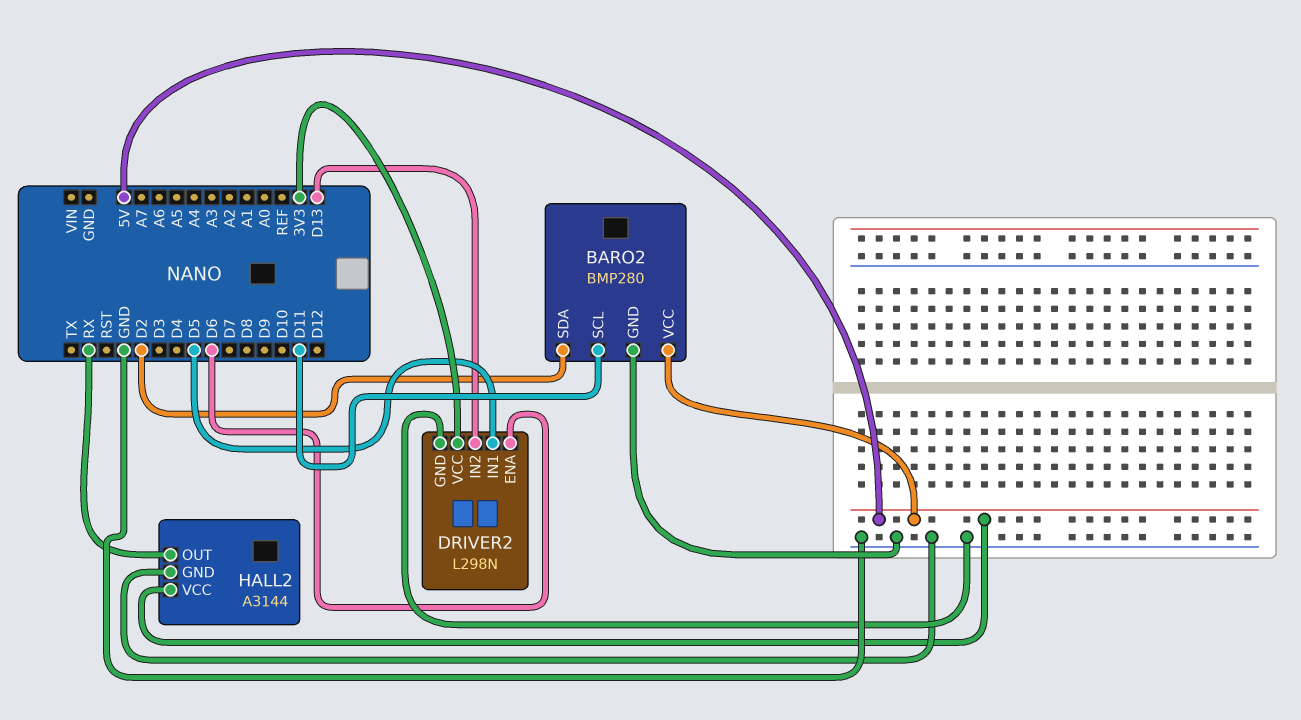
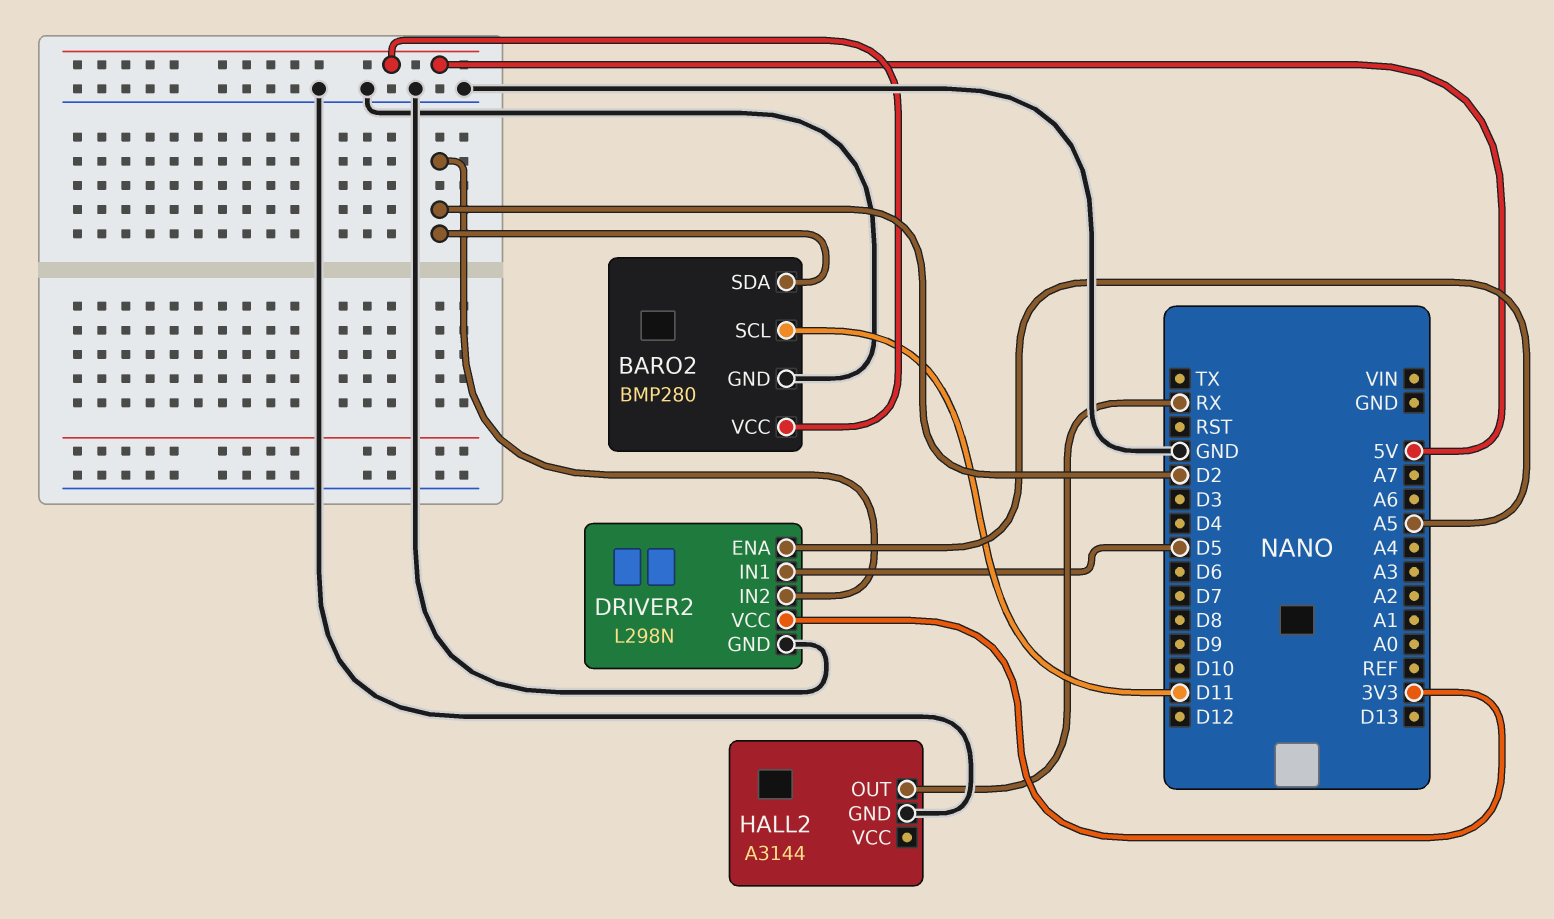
DRIVER2 pin ENA: D6 -> A5
DRIVER2 pin IN2: D13 -> D2
HALL2 pin VCC: 5V -> none

